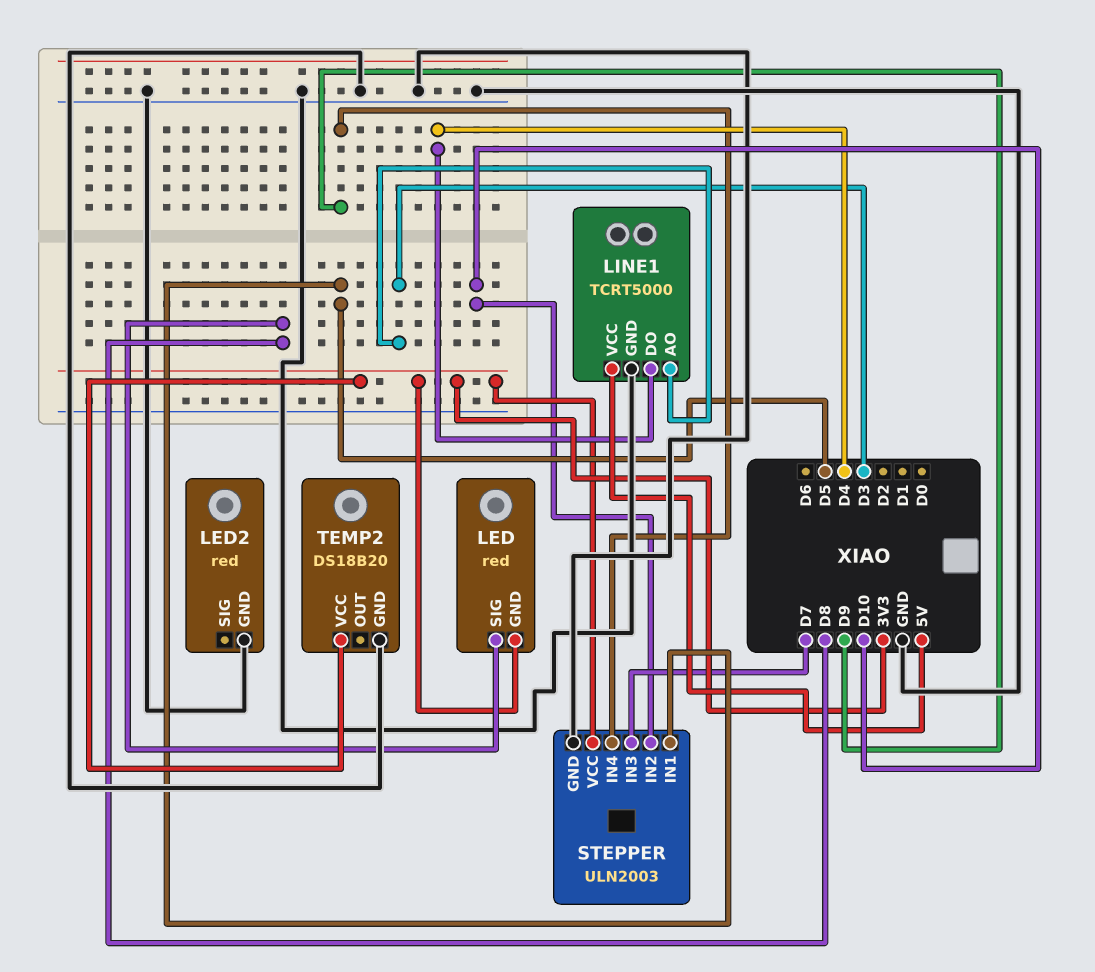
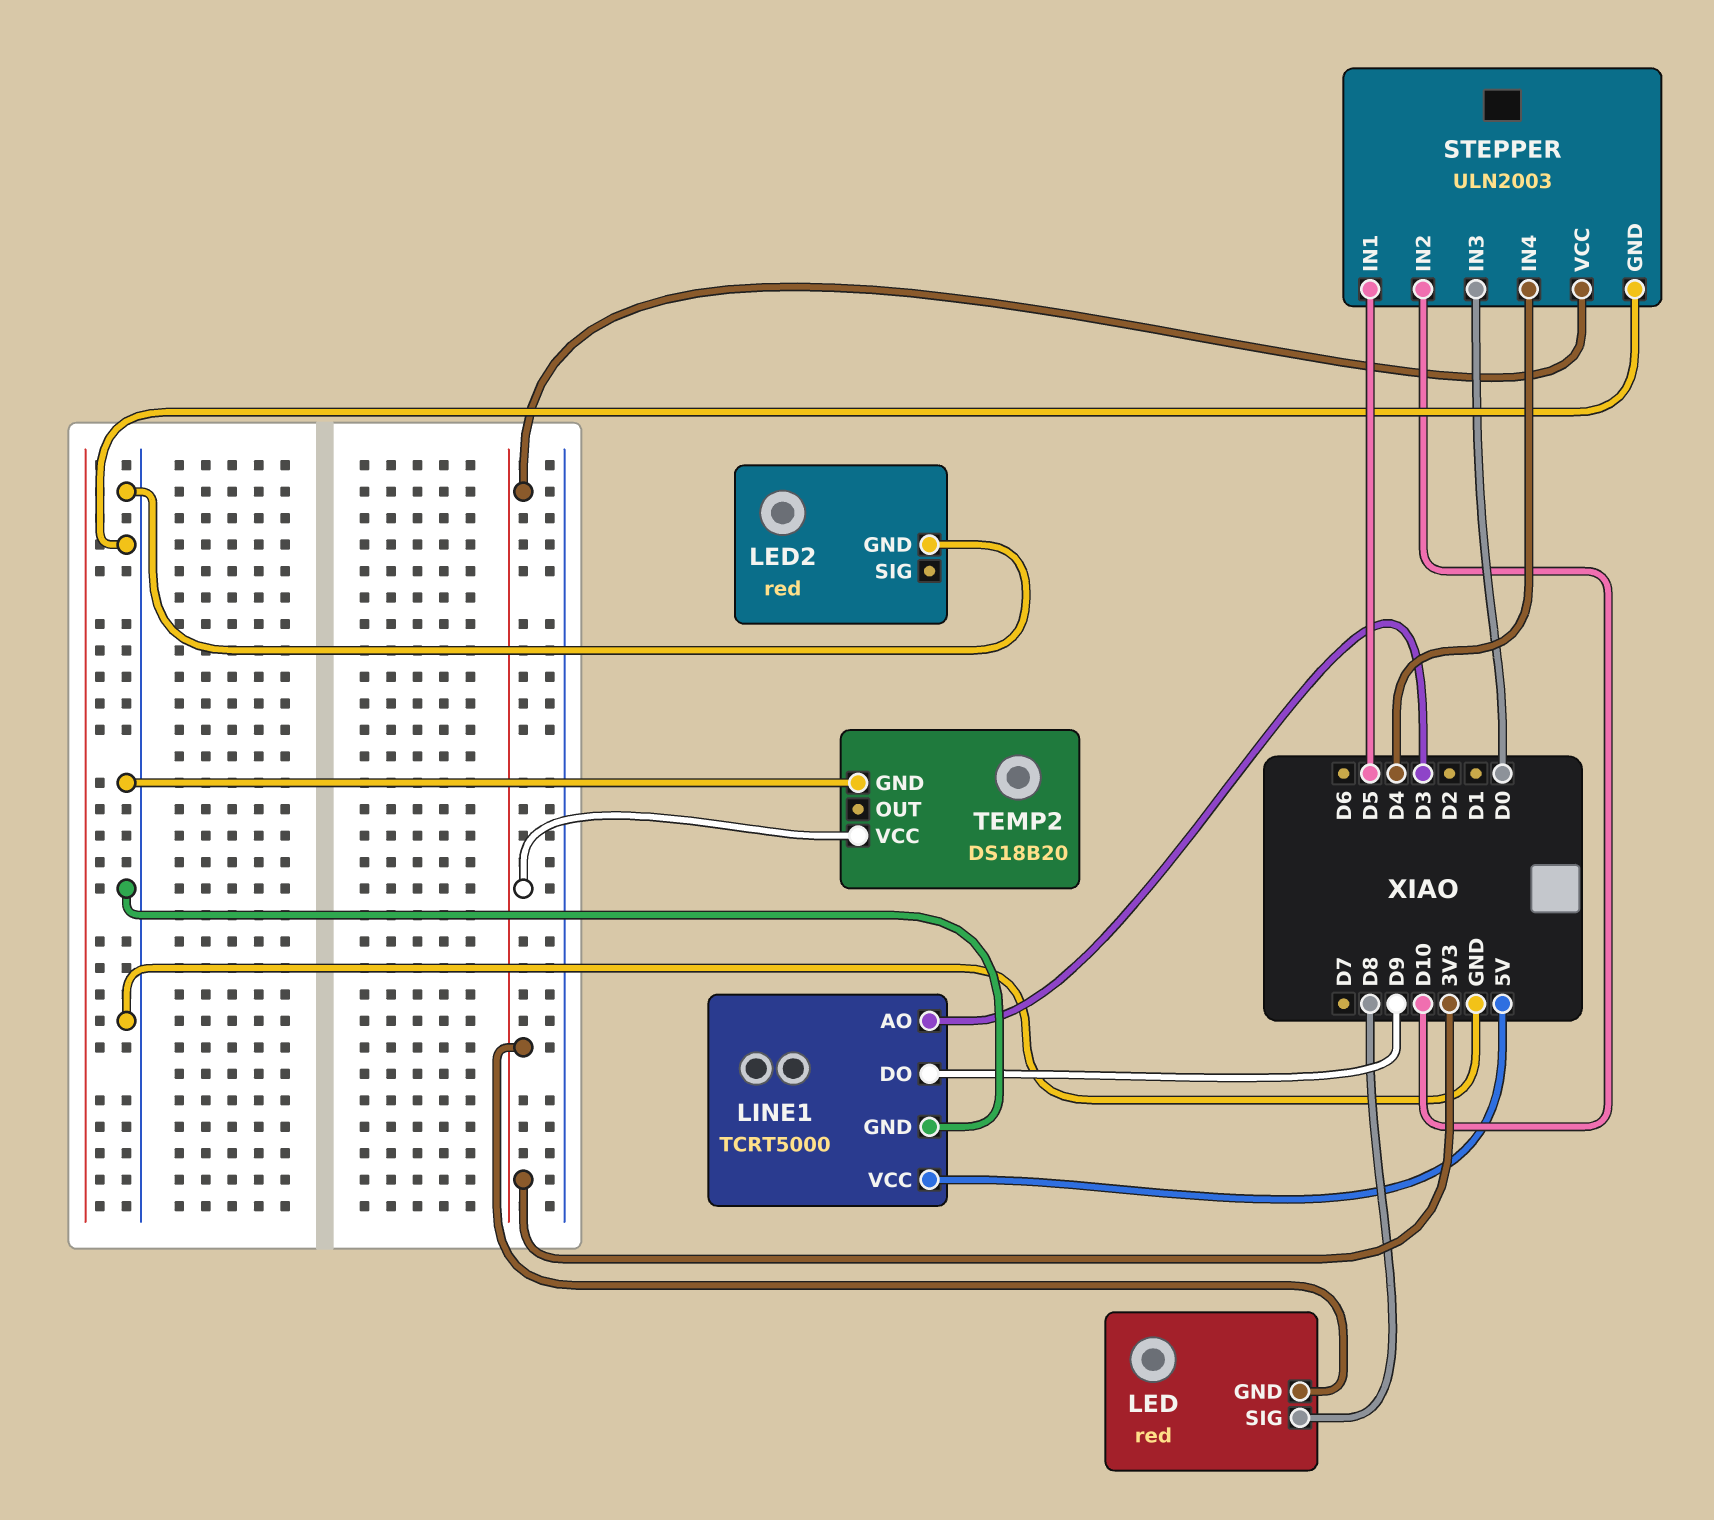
LINE1 pin DO: D4 -> D9
STEPPER pin IN3: D7 -> D0
STEPPER pin IN4: D9 -> D4

